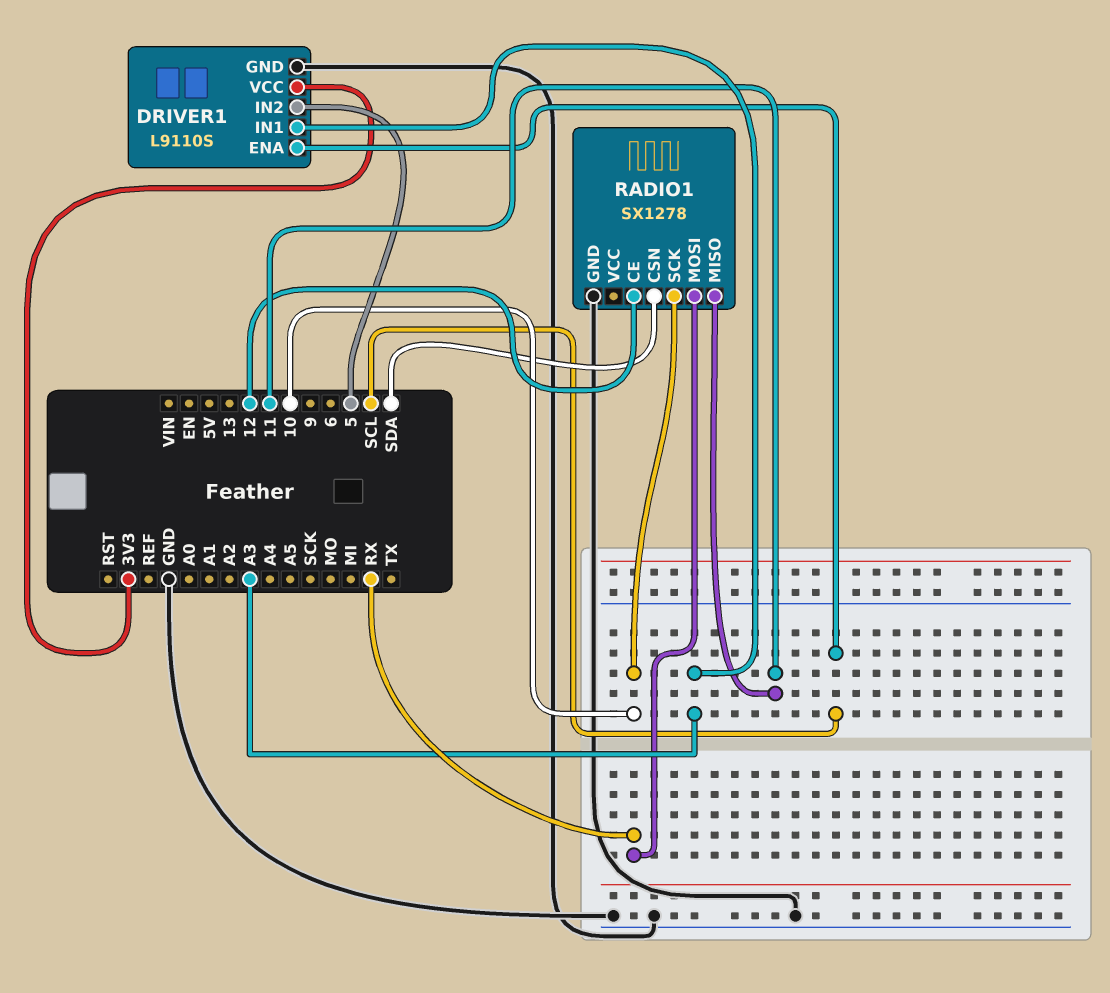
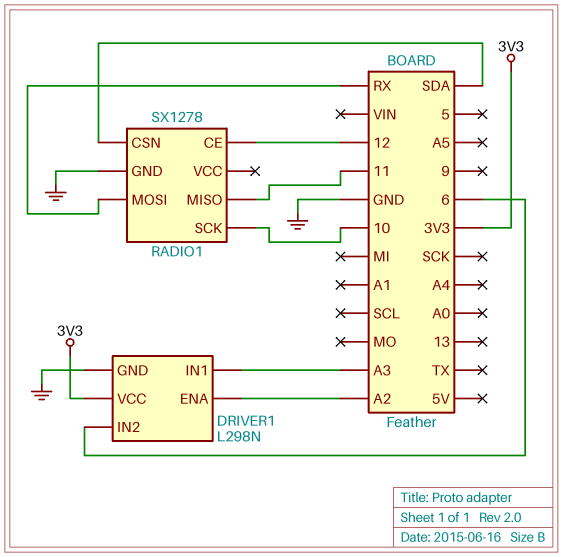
DRIVER1: L9110S -> L298N
DRIVER1 pin ENA: SCL -> A2
DRIVER1 pin IN2: 5 -> 6

